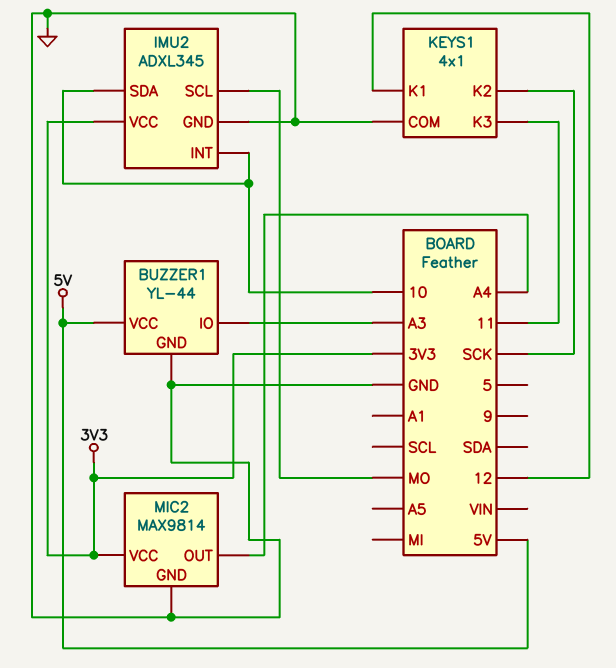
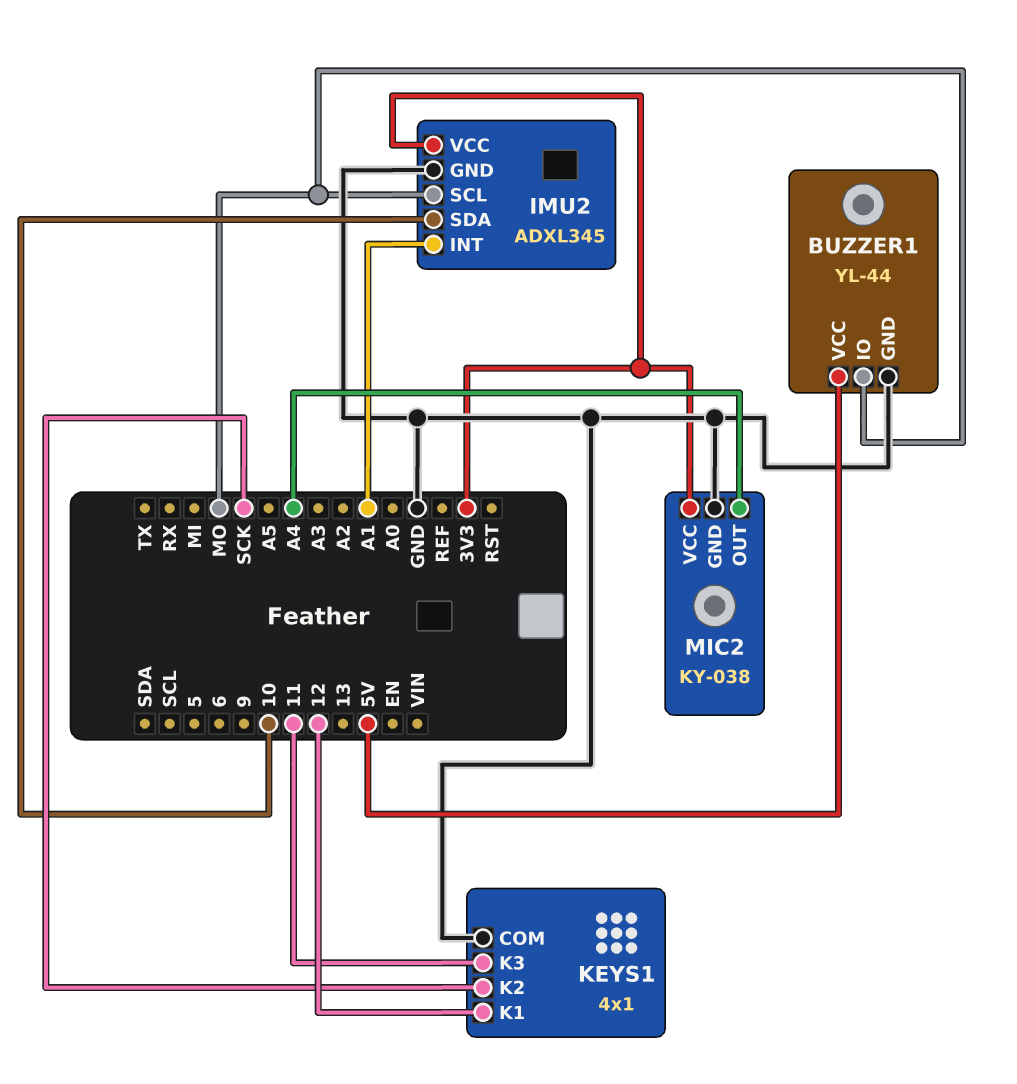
BUZZER1 pin IO: A3 -> MO
IMU2 pin INT: 10 -> A1
MIC2: MAX9814 -> KY-038

